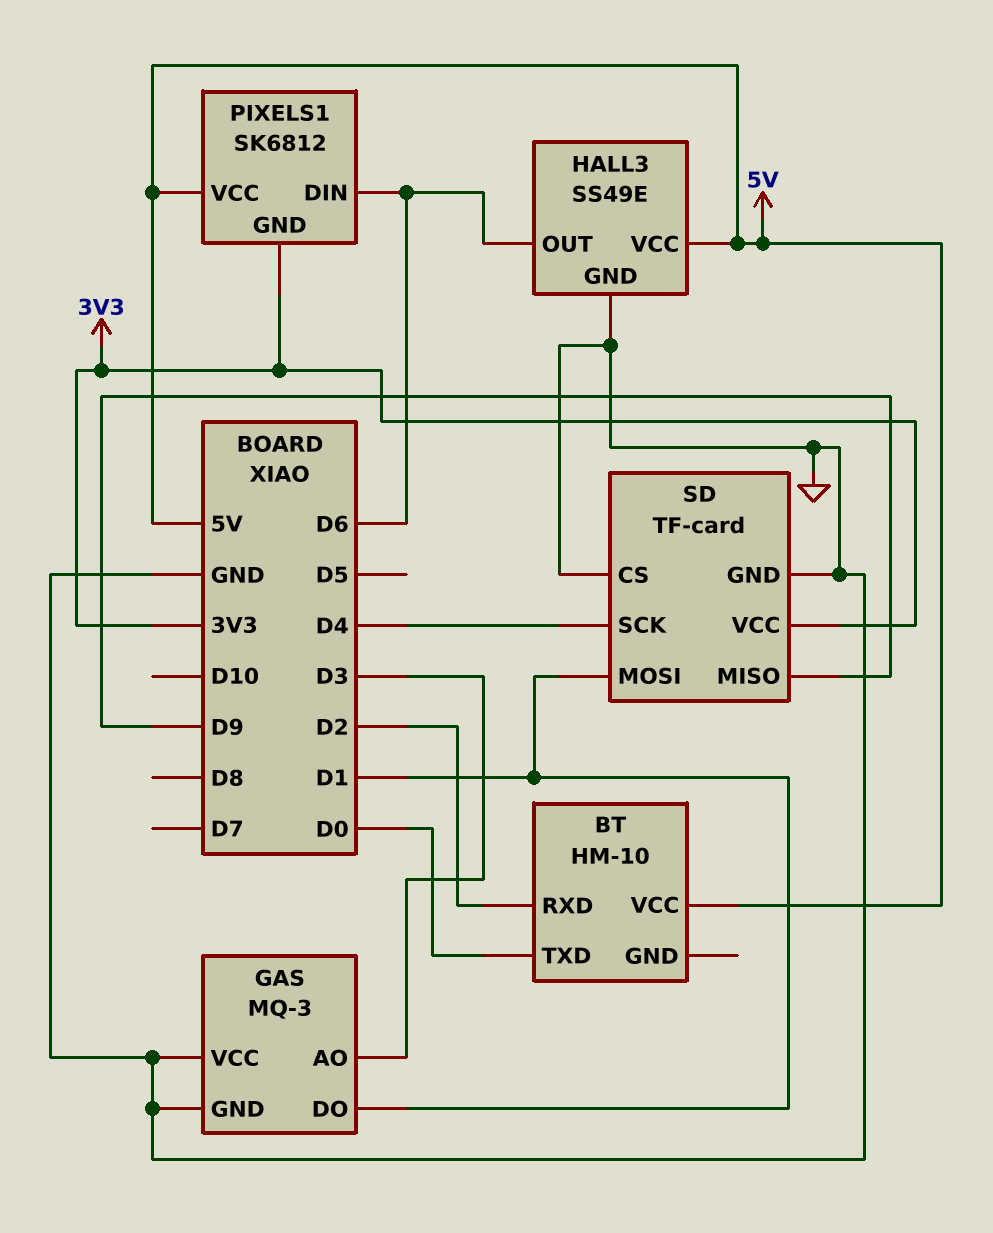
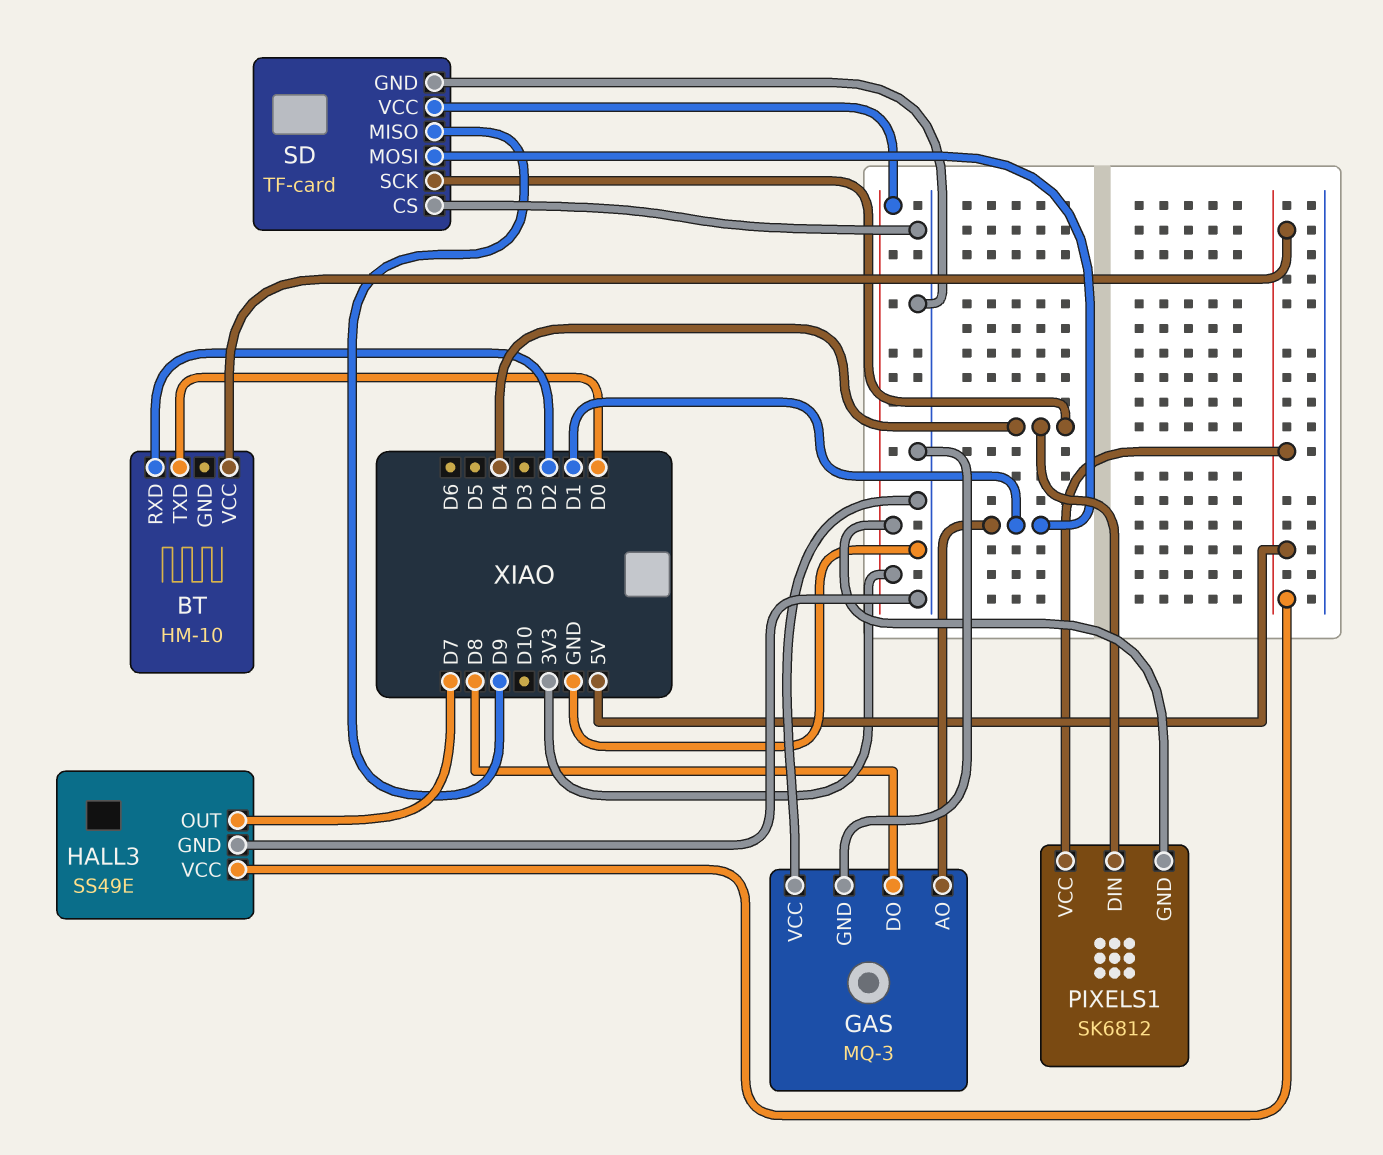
GAS pin AO: D3 -> D1
GAS pin DO: D1 -> D8
HALL3 pin OUT: D6 -> D7
PIXELS1 pin DIN: D6 -> D4

